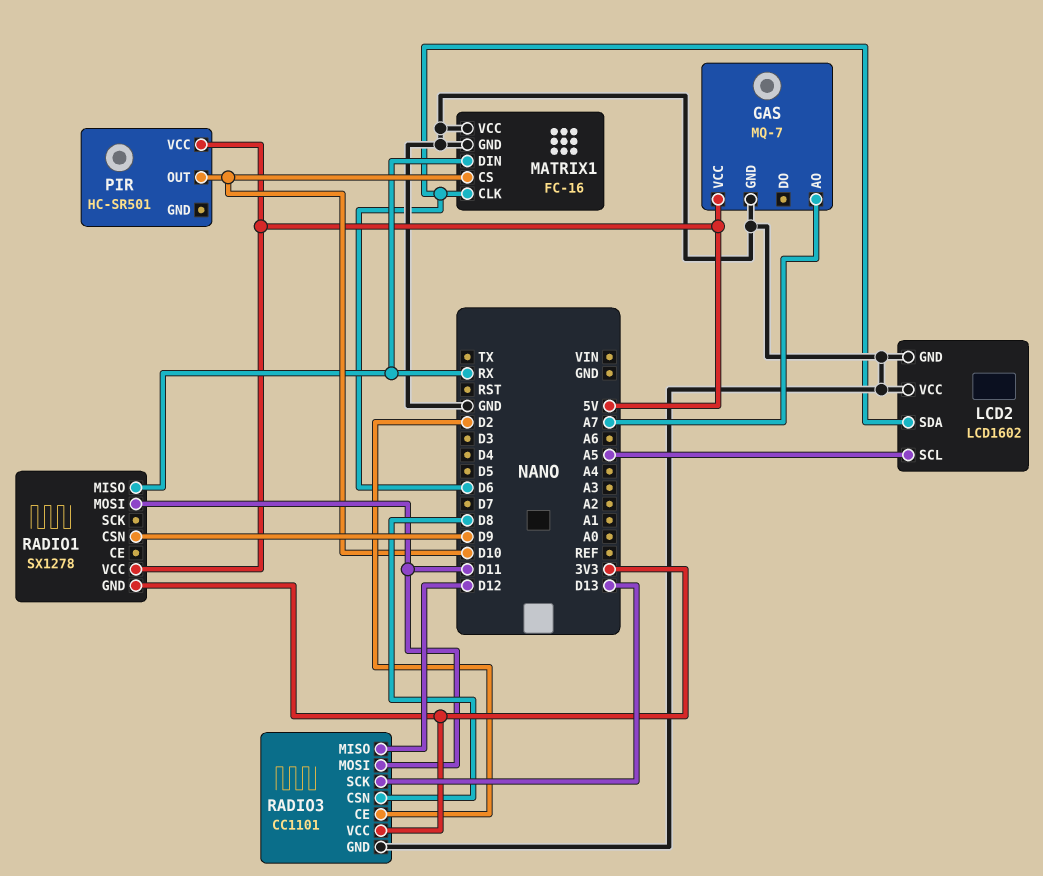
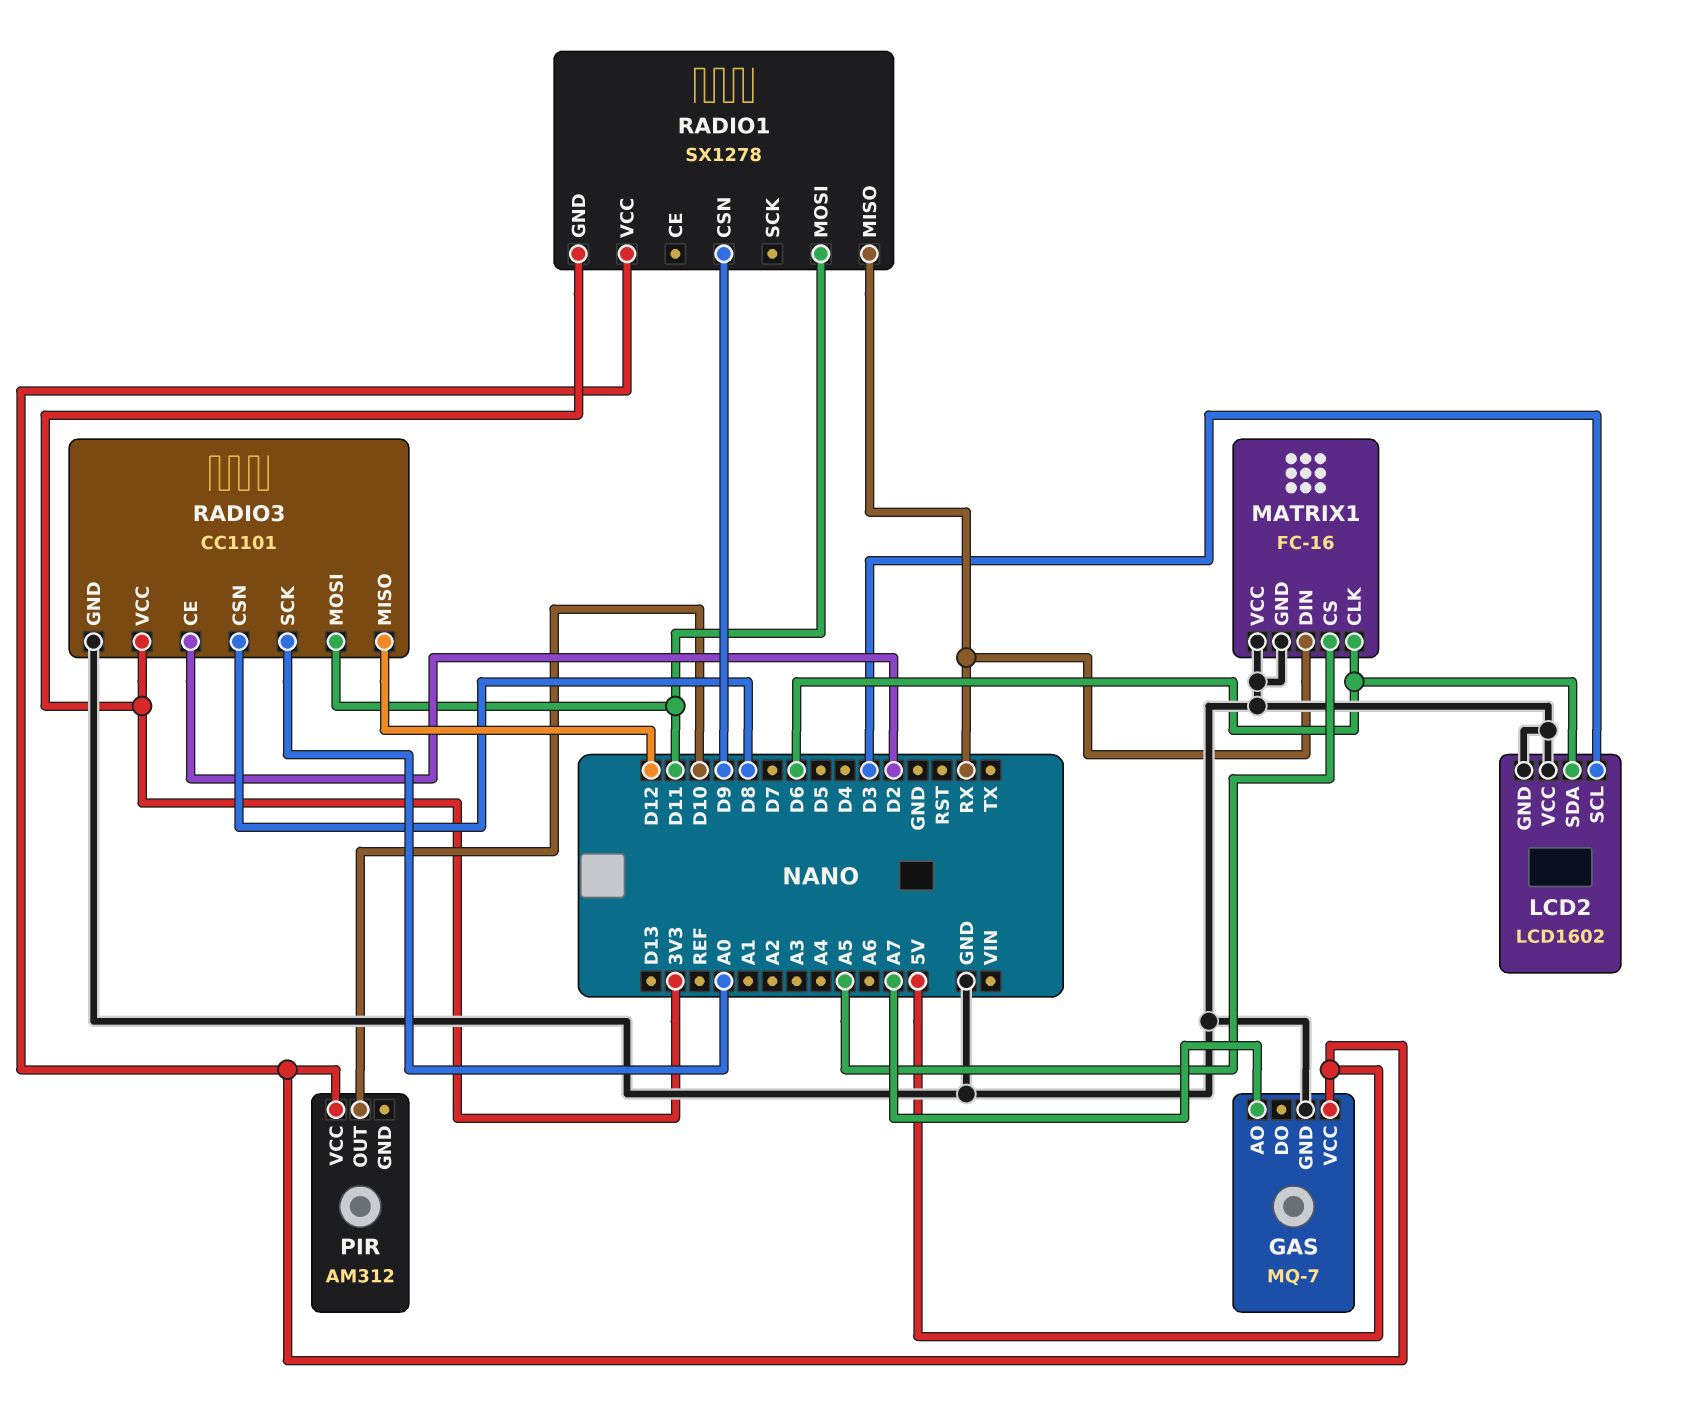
LCD2 pin SCL: A5 -> D3
MATRIX1 pin CS: D10 -> A5
PIR: HC-SR501 -> AM312
RADIO3 pin SCK: D13 -> A0

